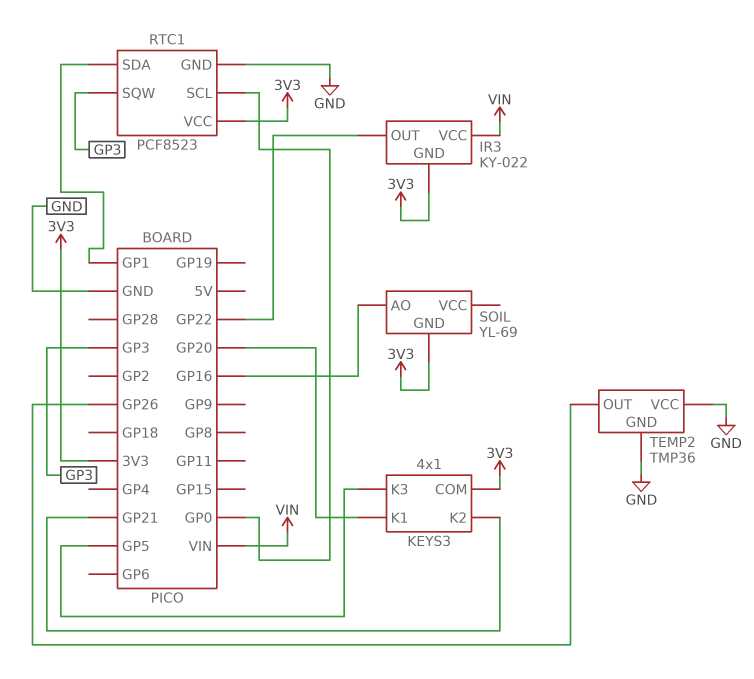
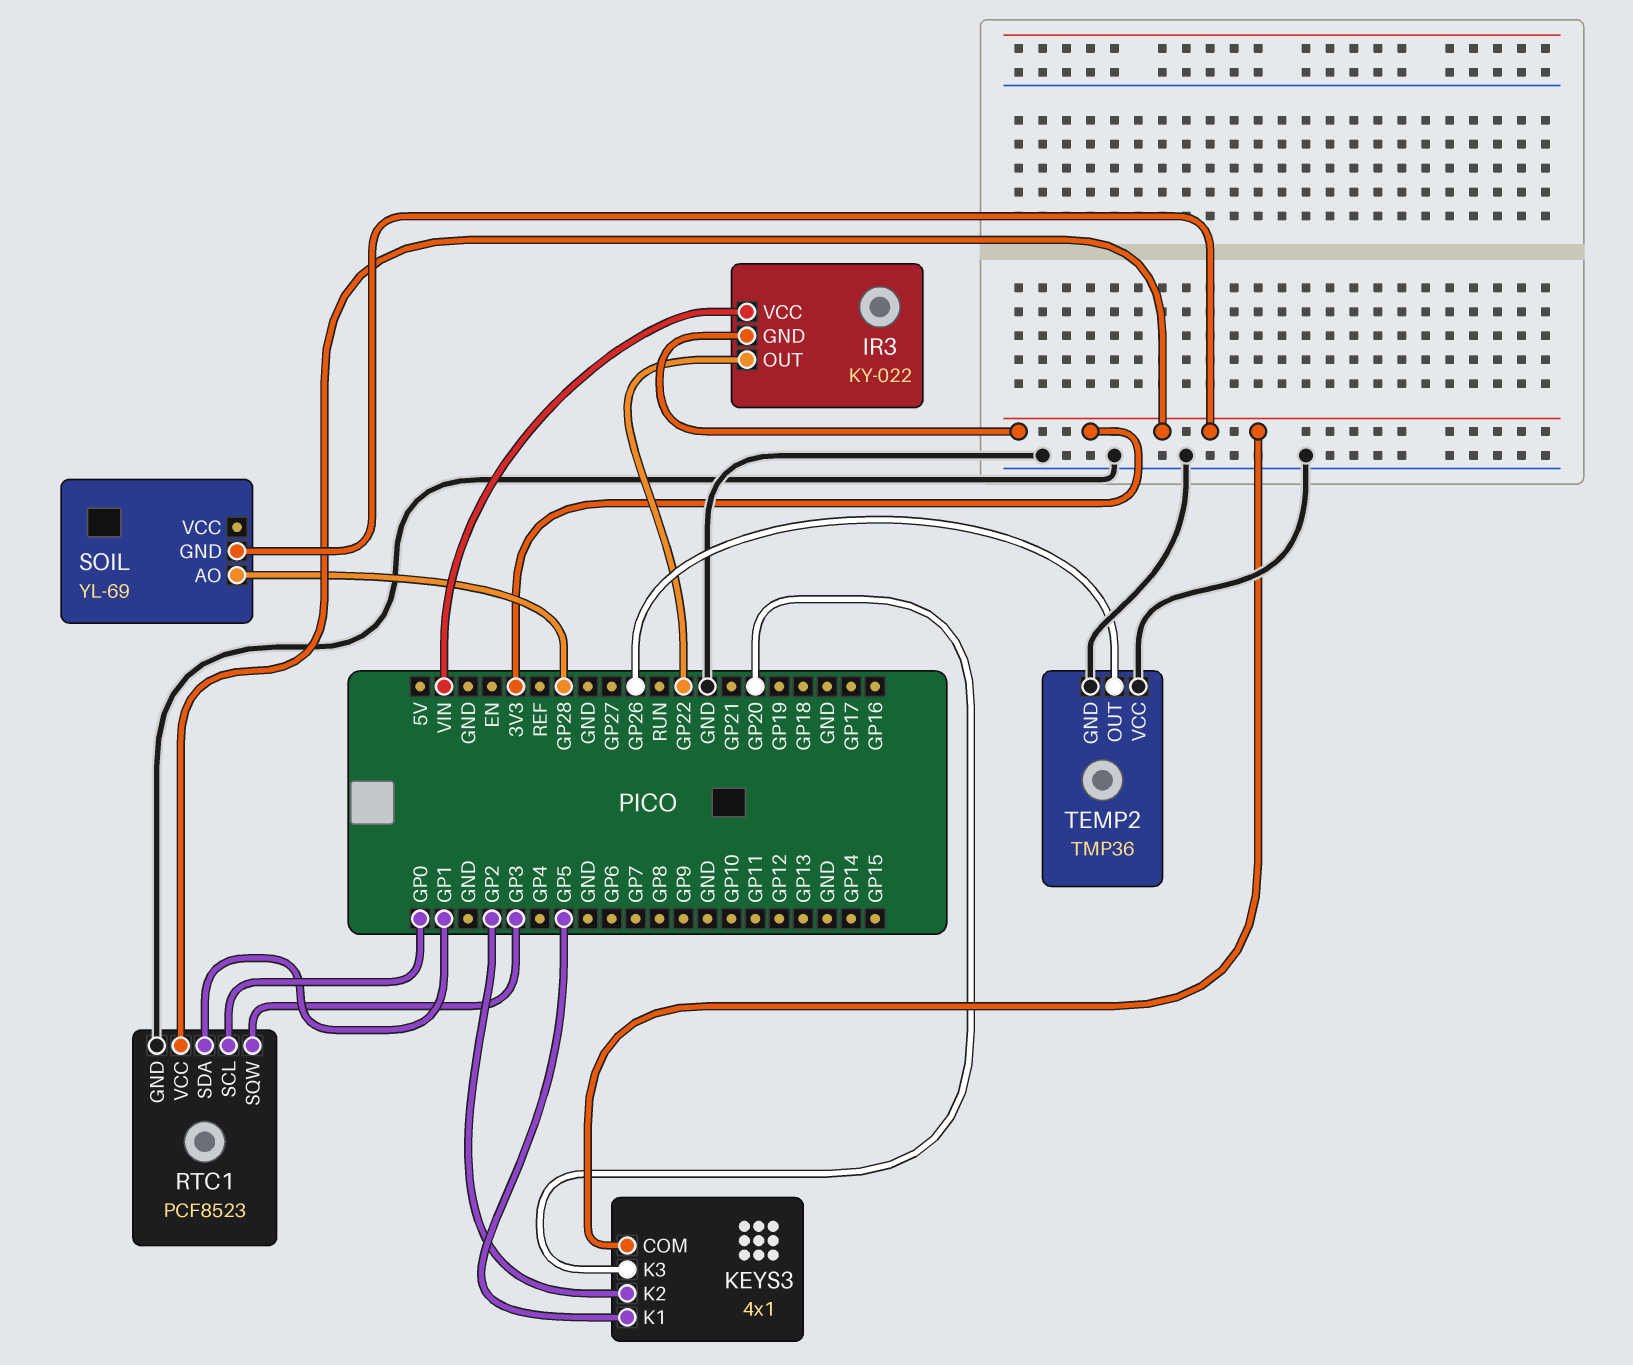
KEYS3 pin K1: GP20 -> GP5
KEYS3 pin K2: GP21 -> GP2
KEYS3 pin K3: GP5 -> GP20
SOIL pin AO: GP16 -> GP28

